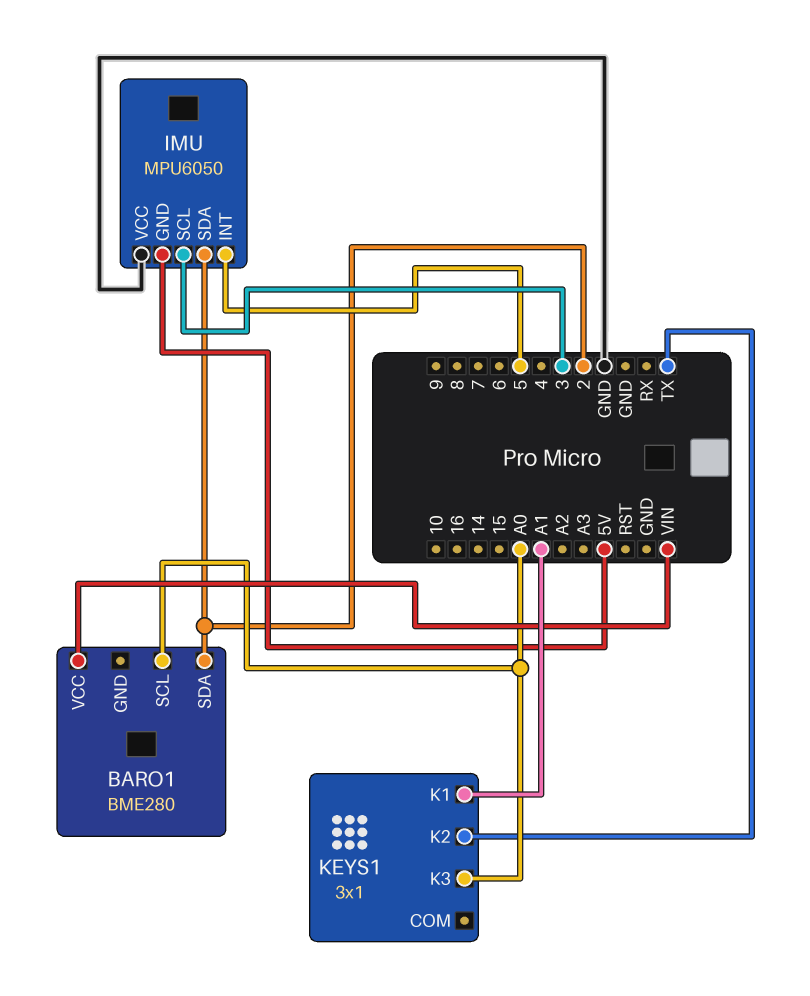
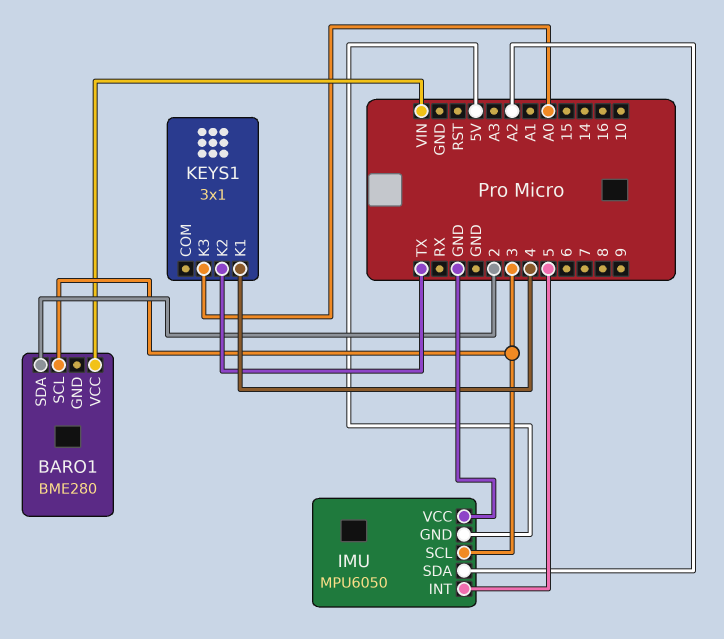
BARO1 pin SCL: A0 -> 3
IMU pin SDA: 2 -> A2
KEYS1 pin K1: A1 -> 4

